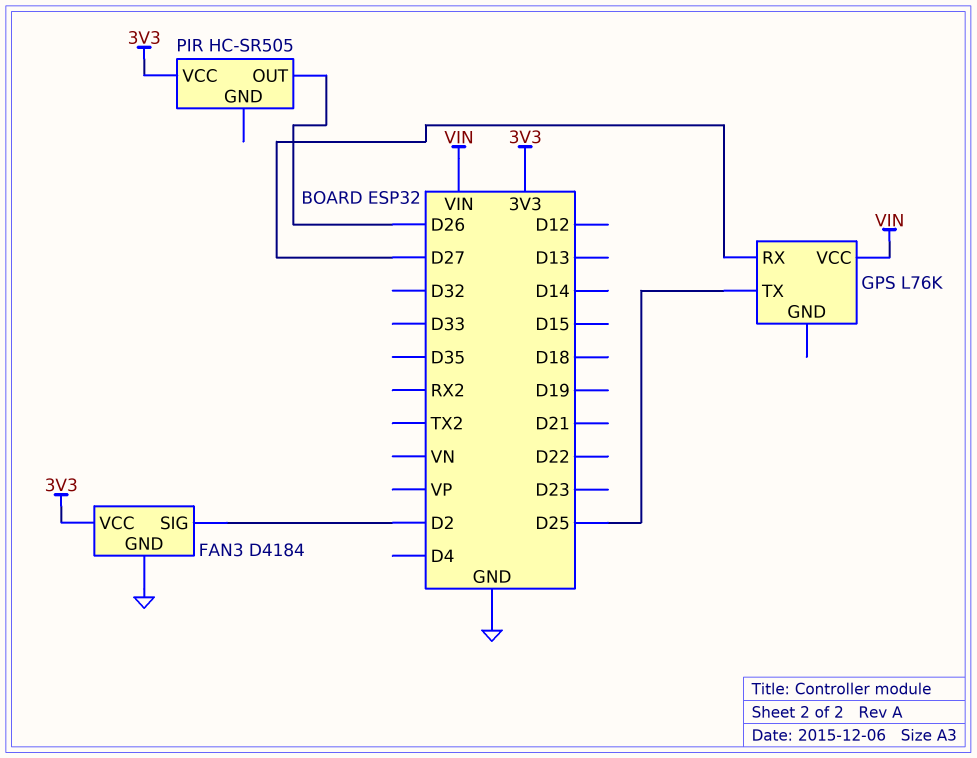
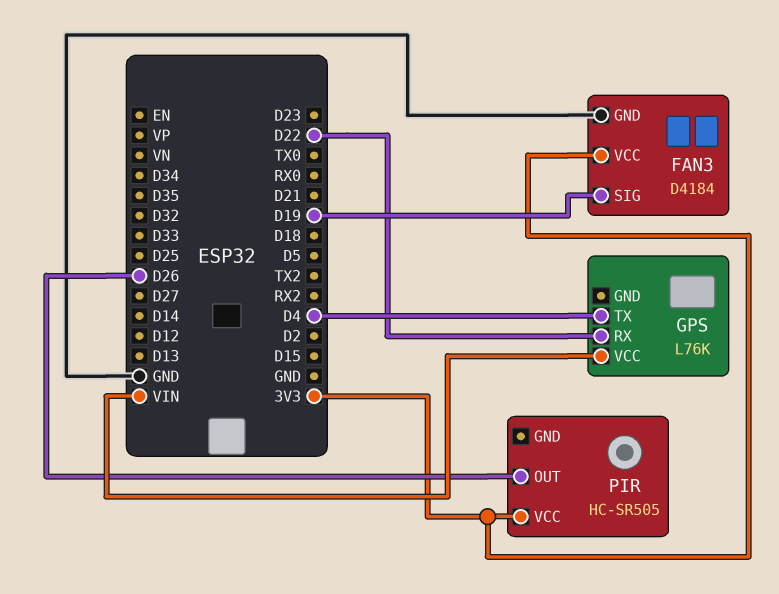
FAN3 pin SIG: D2 -> D19
GPS pin RX: D27 -> D22
GPS pin TX: D25 -> D4

